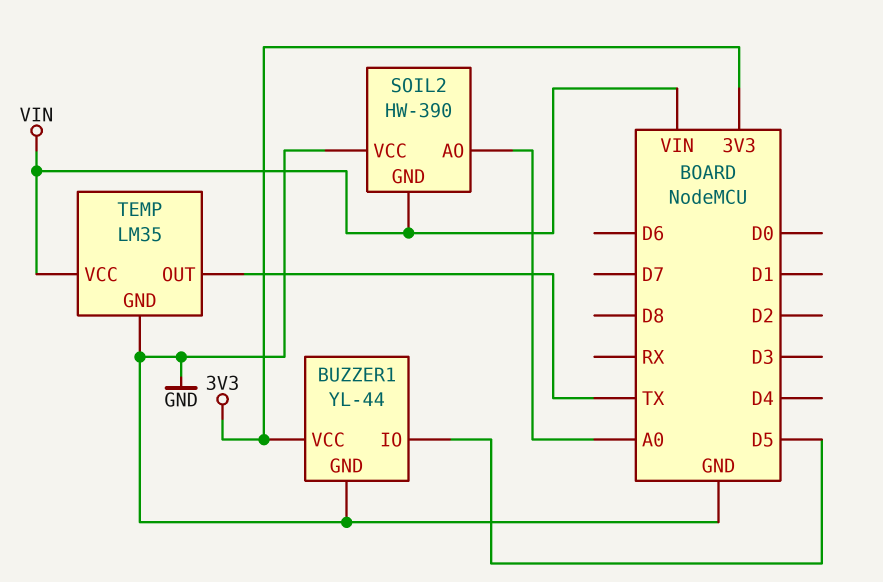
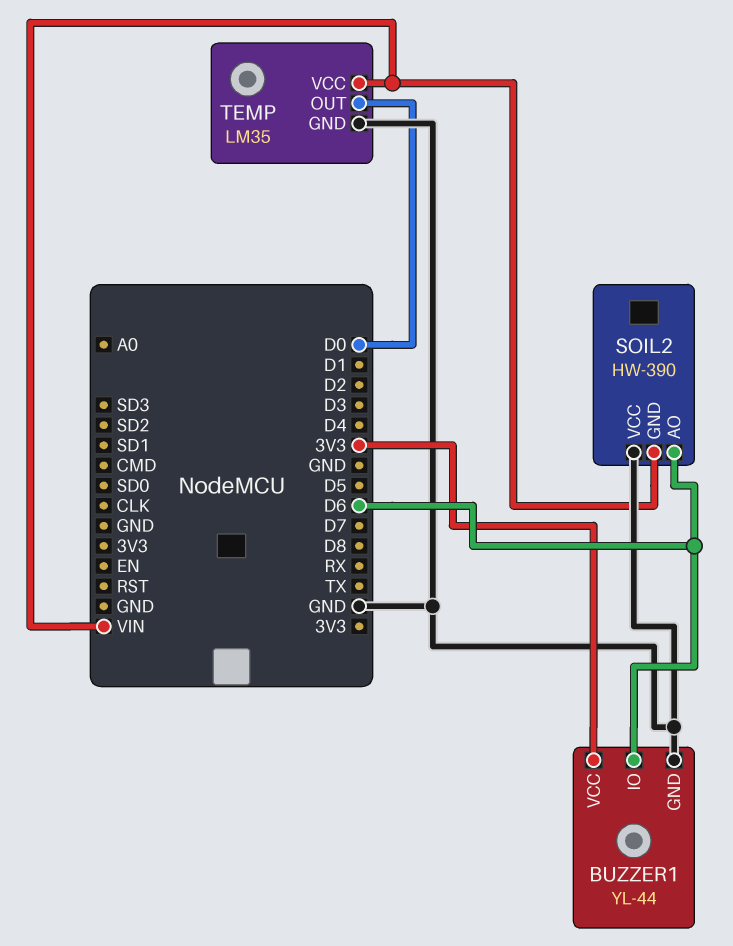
BUZZER1 pin IO: D5 -> D6
SOIL2 pin AO: A0 -> D6
TEMP pin OUT: TX -> D0

